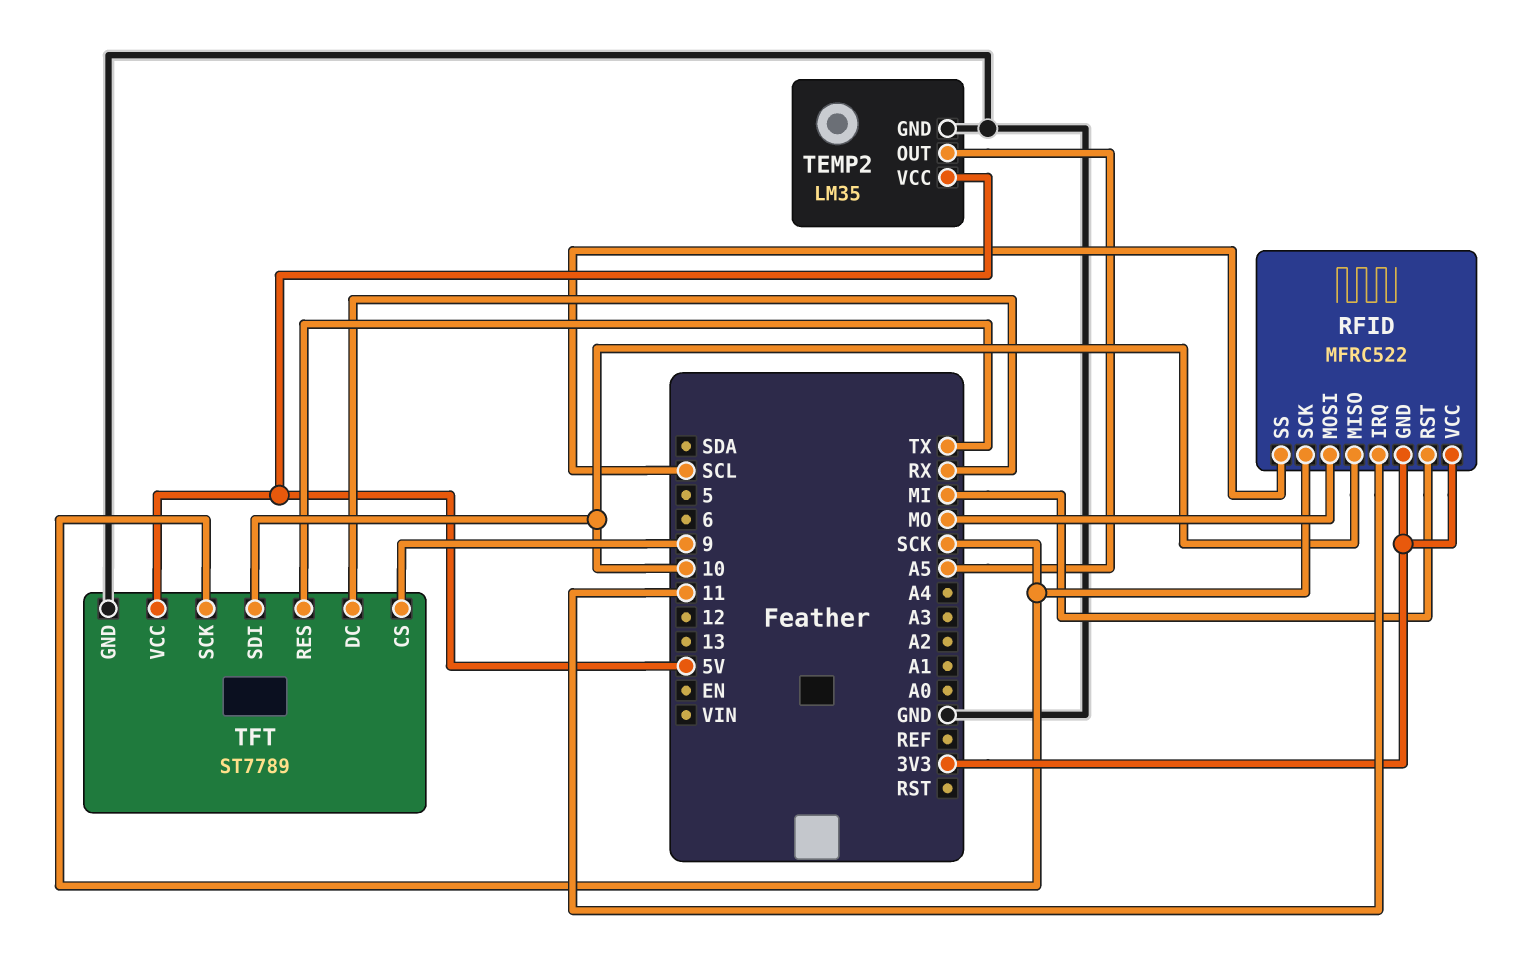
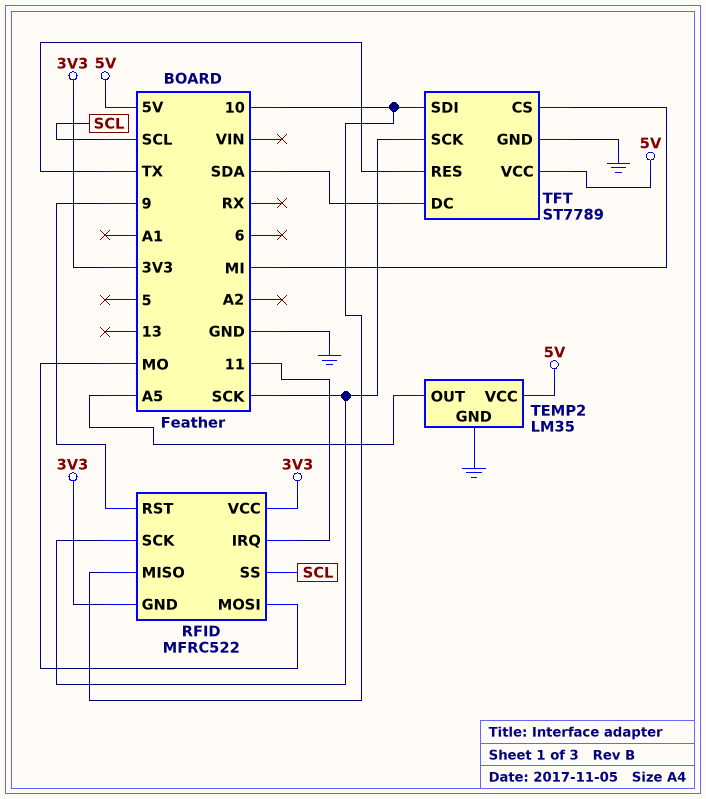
RFID pin RST: MI -> 9
TFT pin CS: 9 -> MI
TFT pin DC: RX -> SDA

